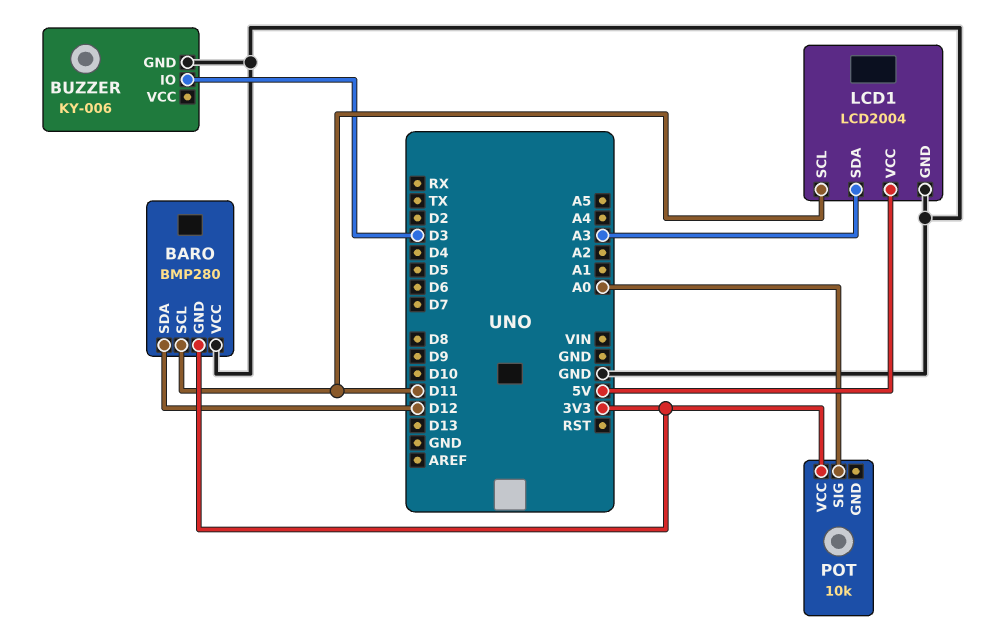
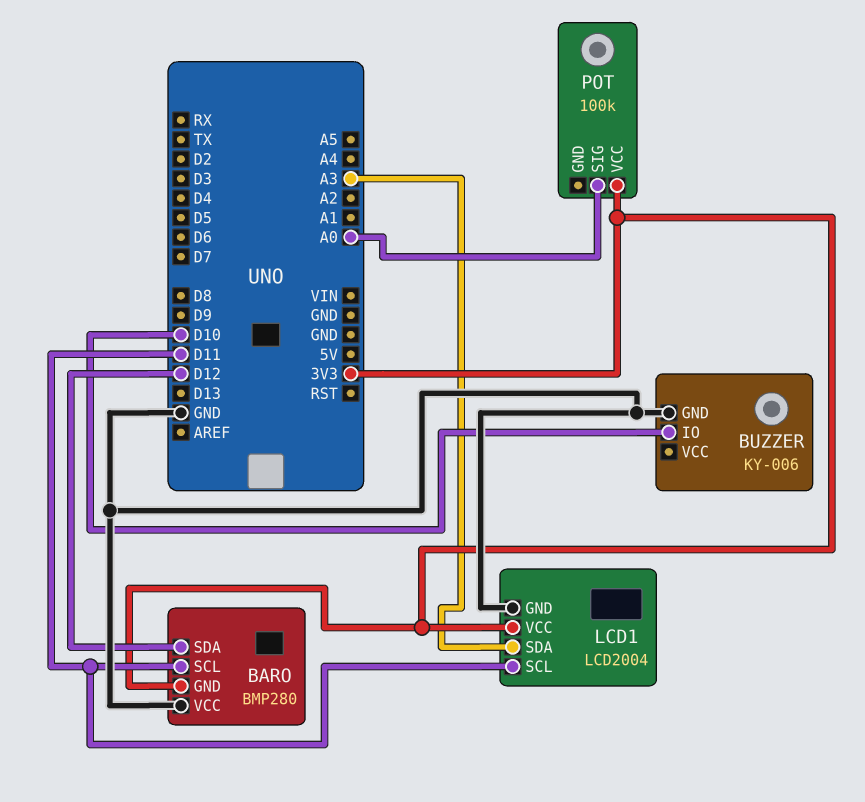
BUZZER pin IO: D3 -> D10
LCD1 pin VCC: 5V -> 3V3
POT: 10k -> 100k

